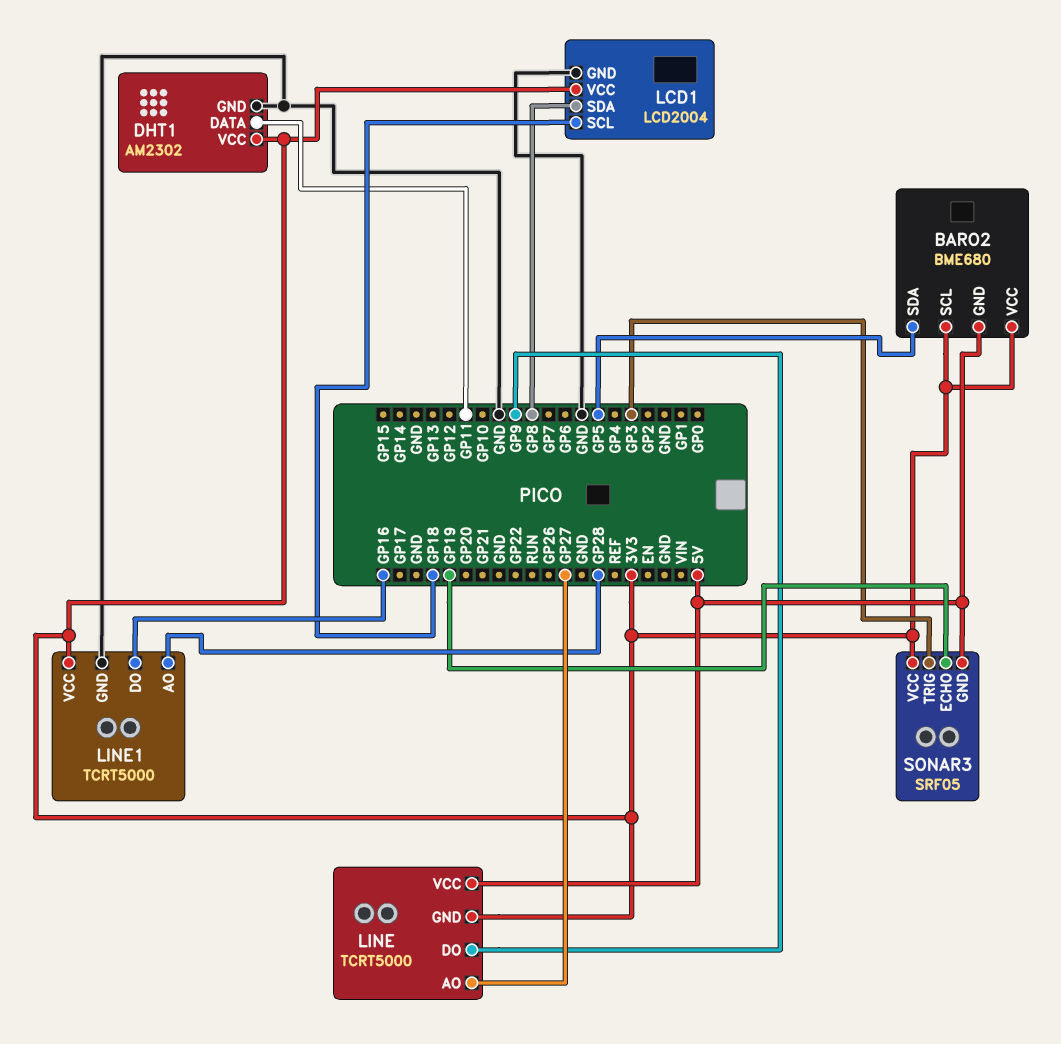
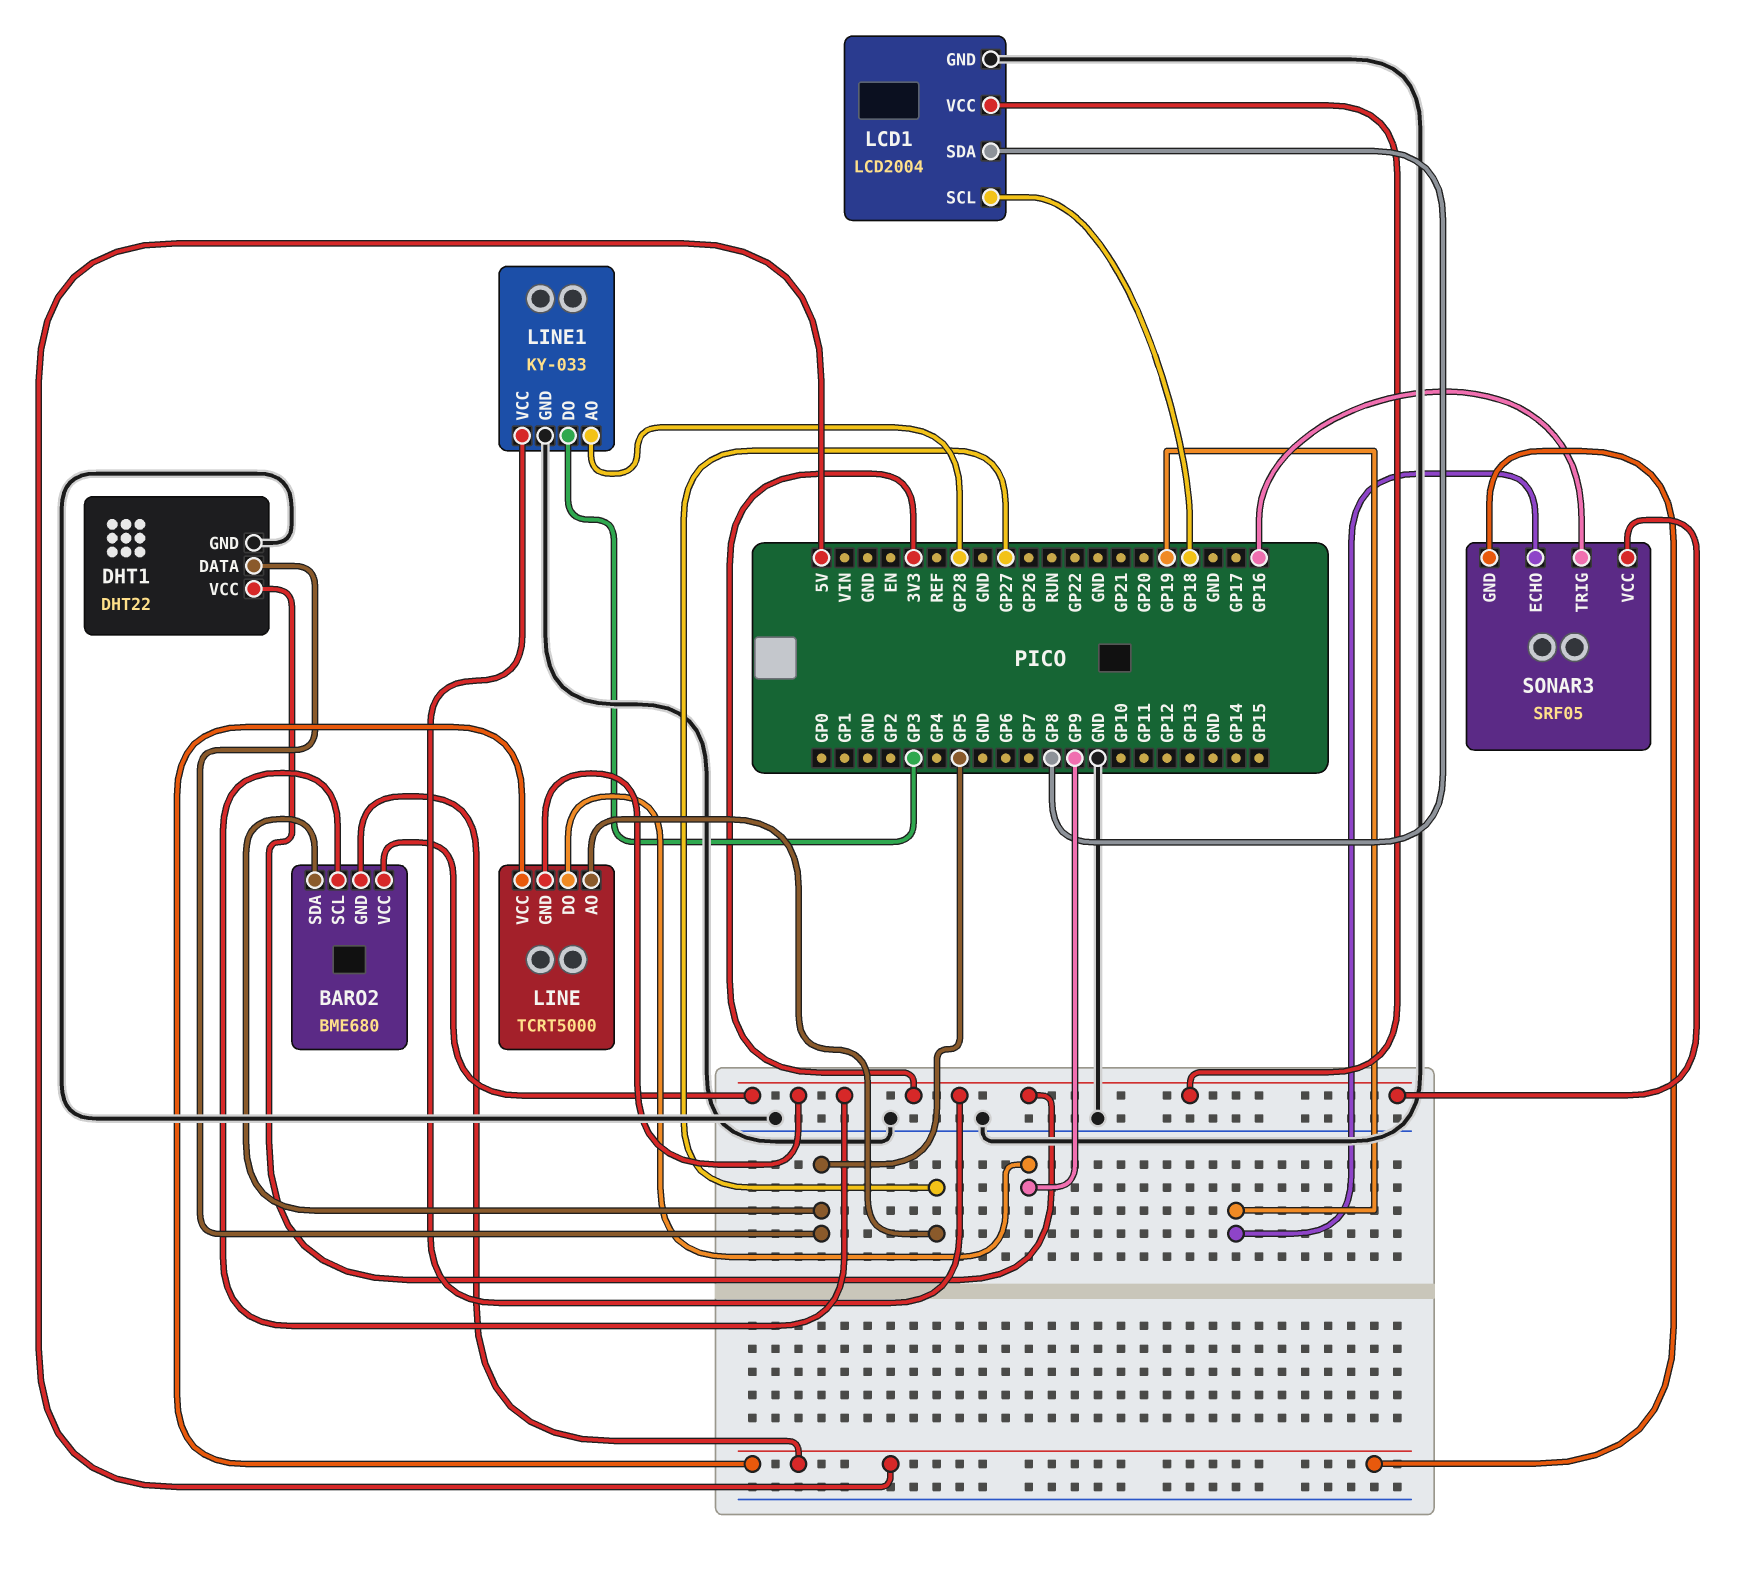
DHT1: AM2302 -> DHT22
DHT1 pin DATA: GP11 -> GP5
LINE1: TCRT5000 -> KY-033
LINE1 pin DO: GP16 -> GP3
SONAR3 pin TRIG: GP3 -> GP16

